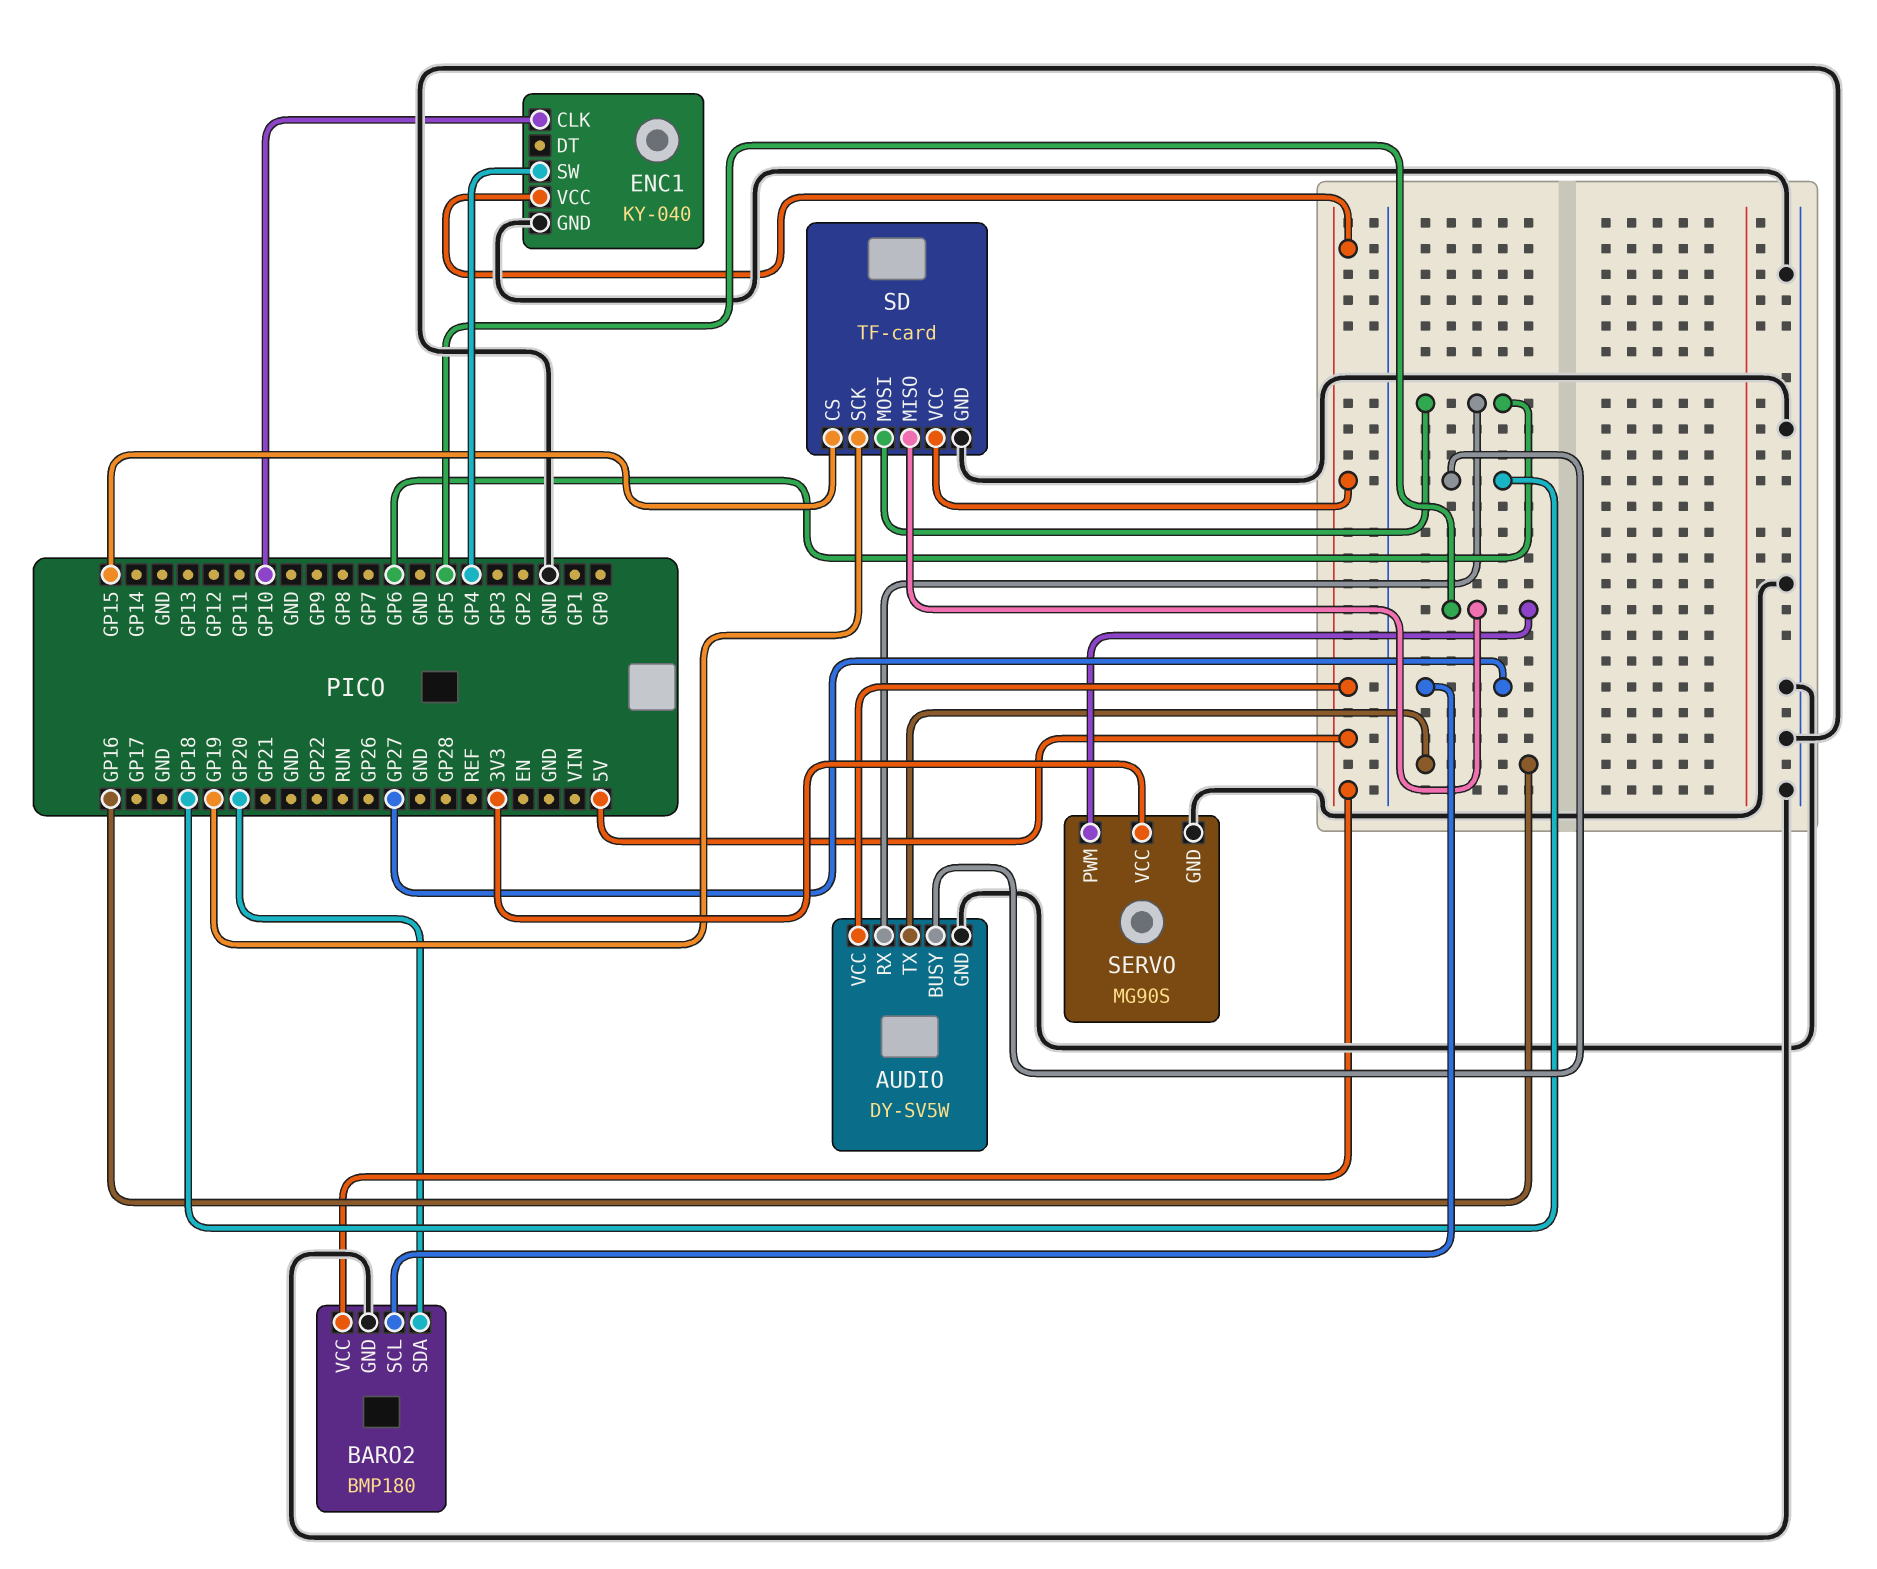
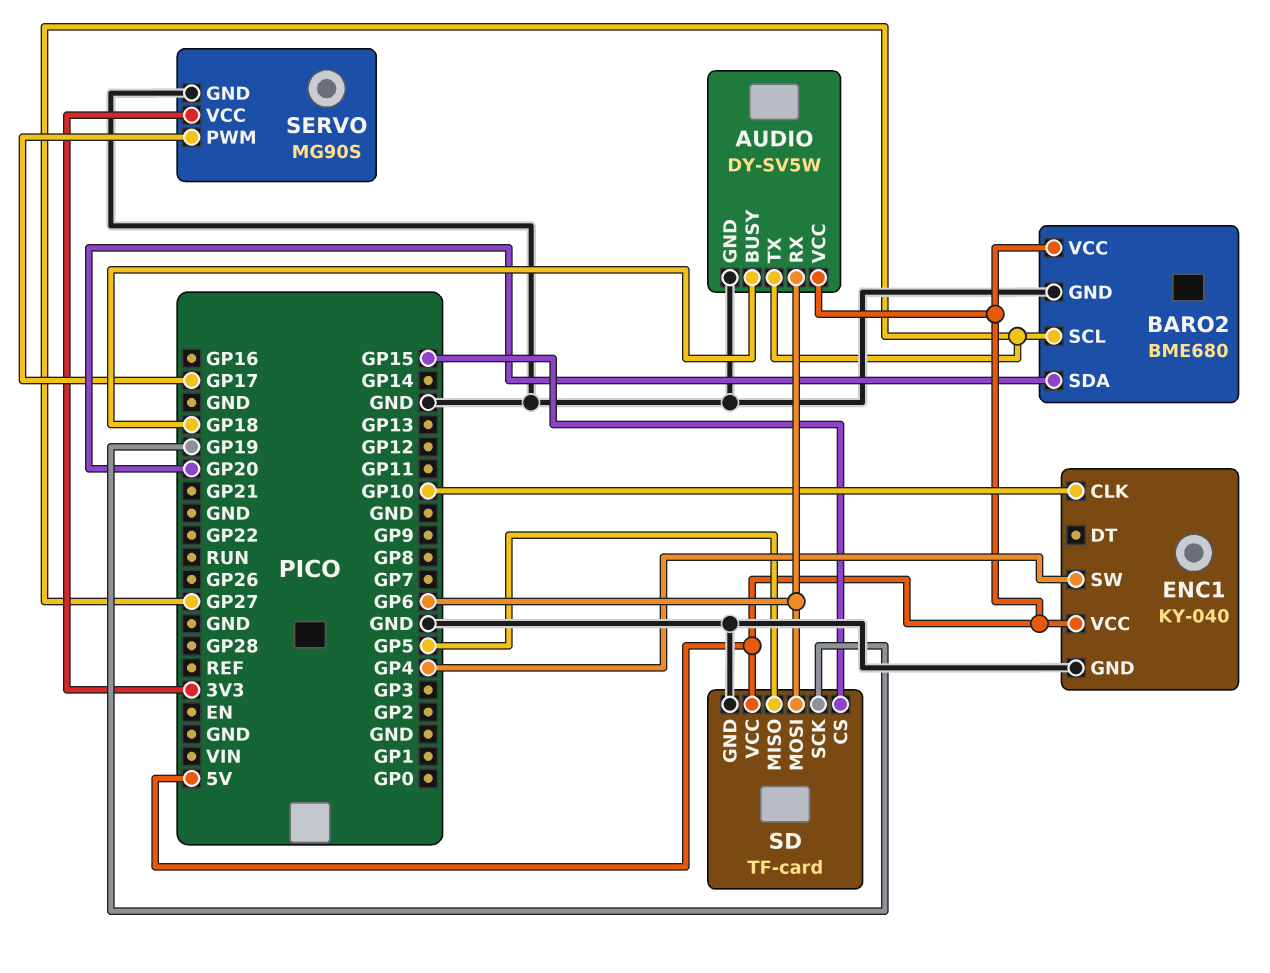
AUDIO pin TX: GP16 -> GP27
BARO2: BMP180 -> BME680
SERVO pin PWM: GP5 -> GP17

